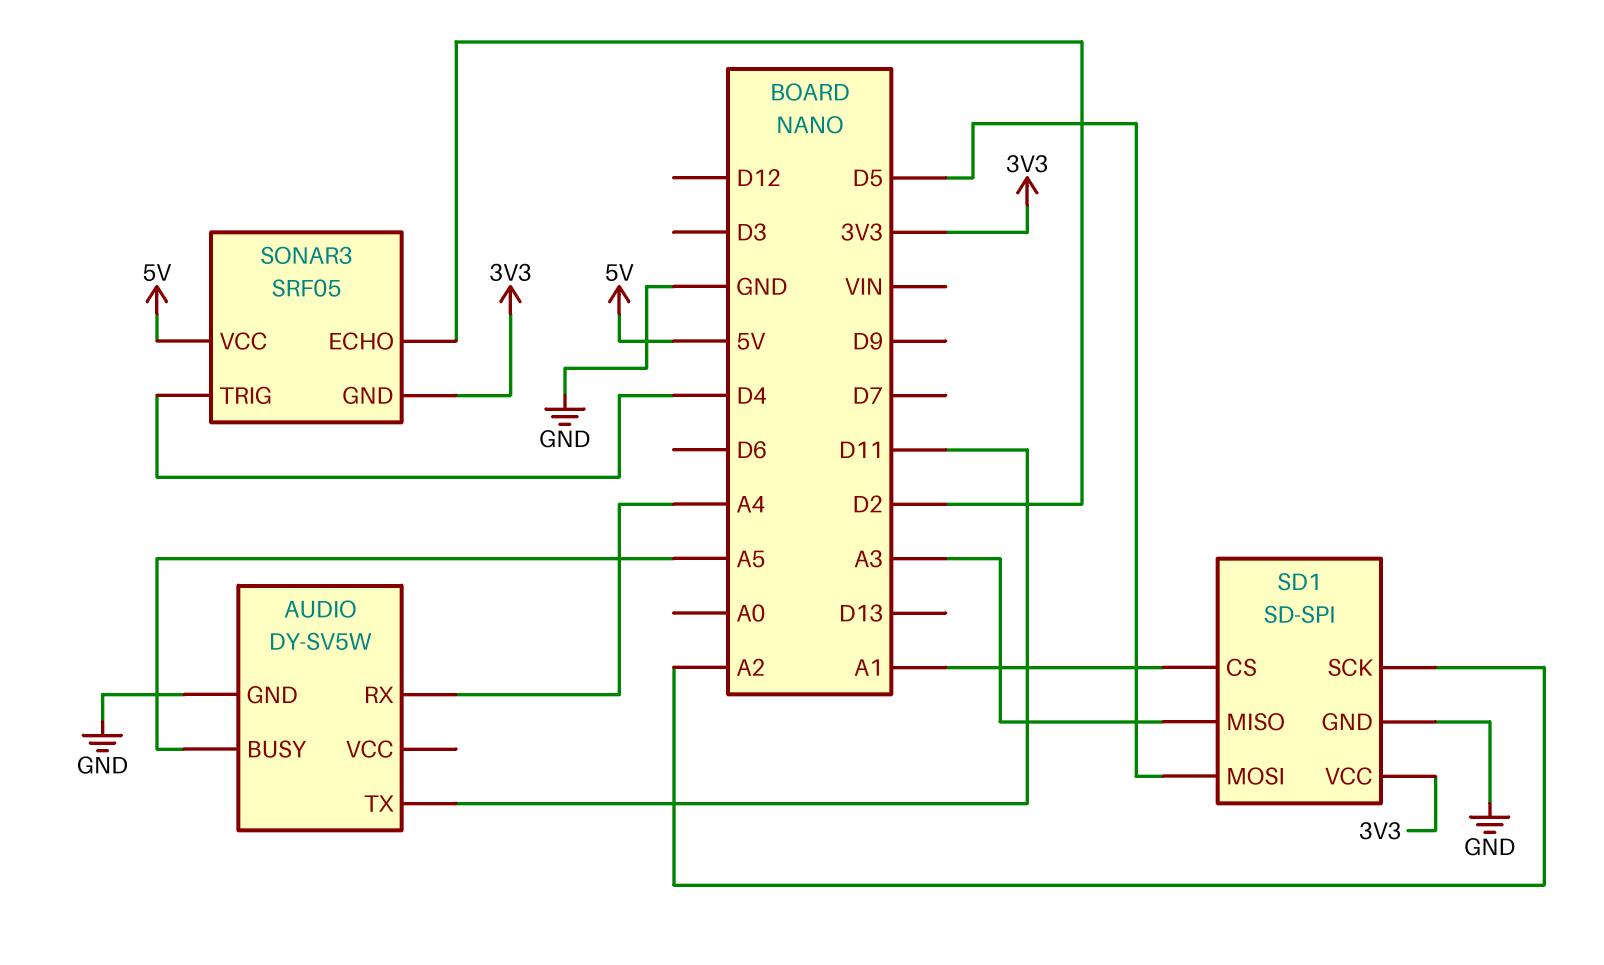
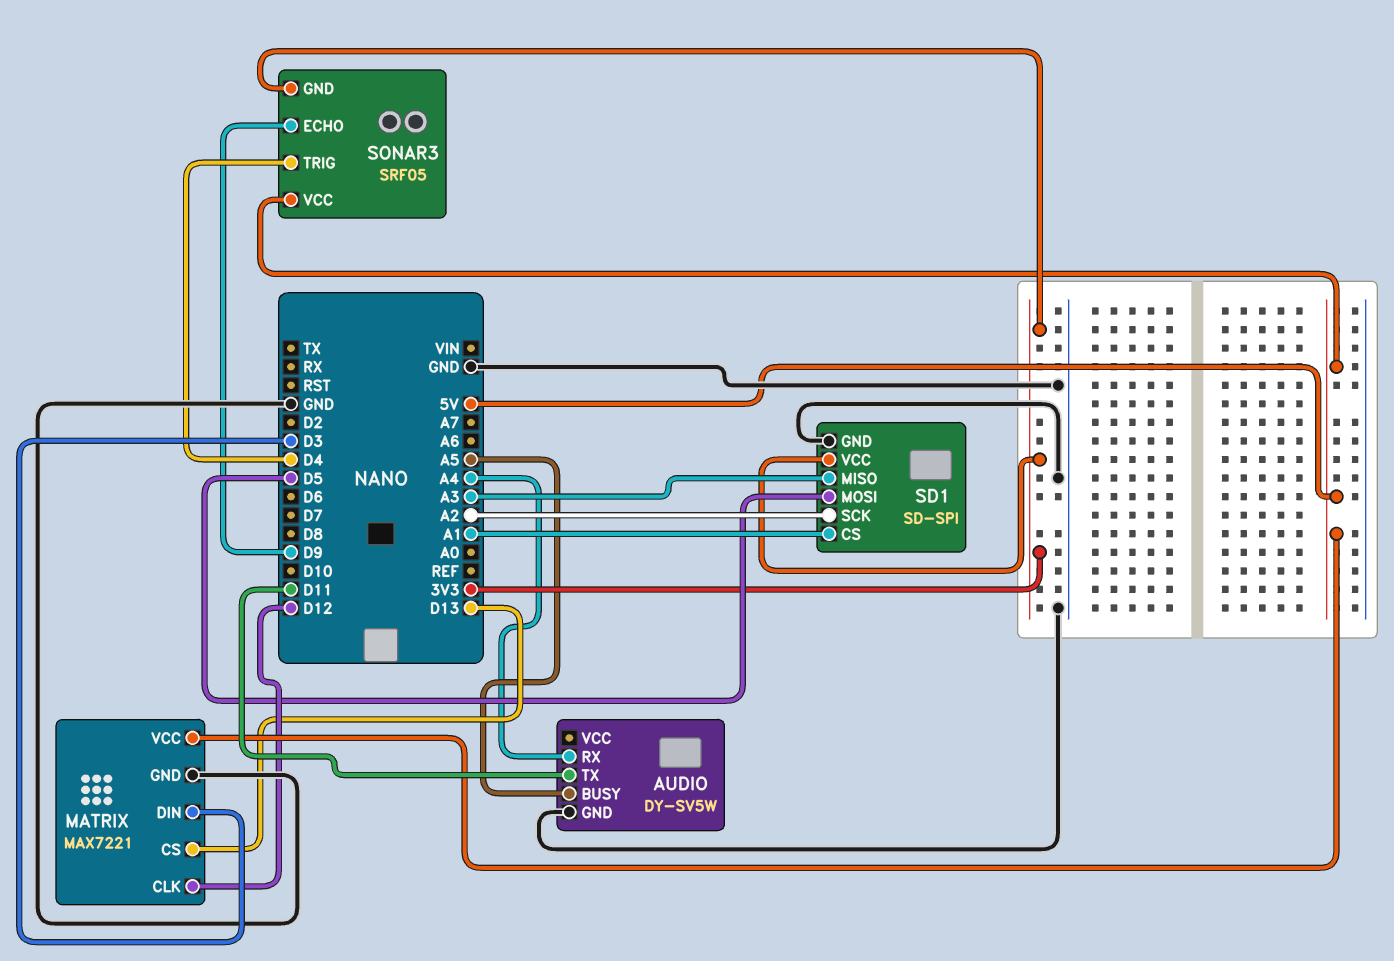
MATRIX: none -> MAX7221
MATRIX pin CLK: none -> D12
MATRIX pin CS: none -> D13
MATRIX pin DIN: none -> D3
MATRIX pin GND: none -> GND
MATRIX pin VCC: none -> 5V
SONAR3 pin ECHO: D2 -> D9

